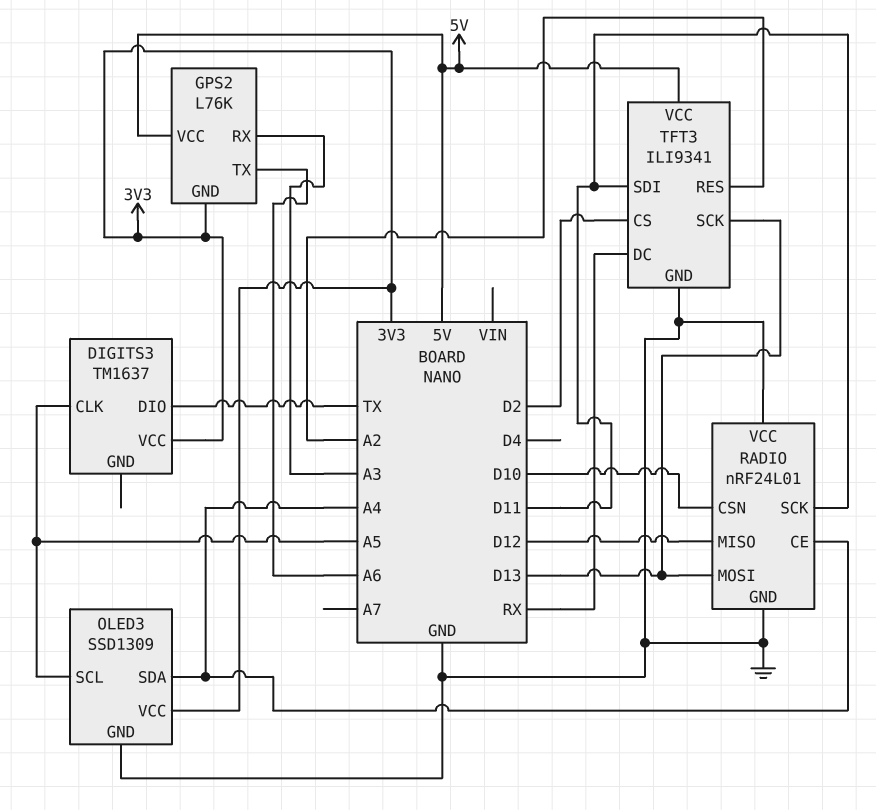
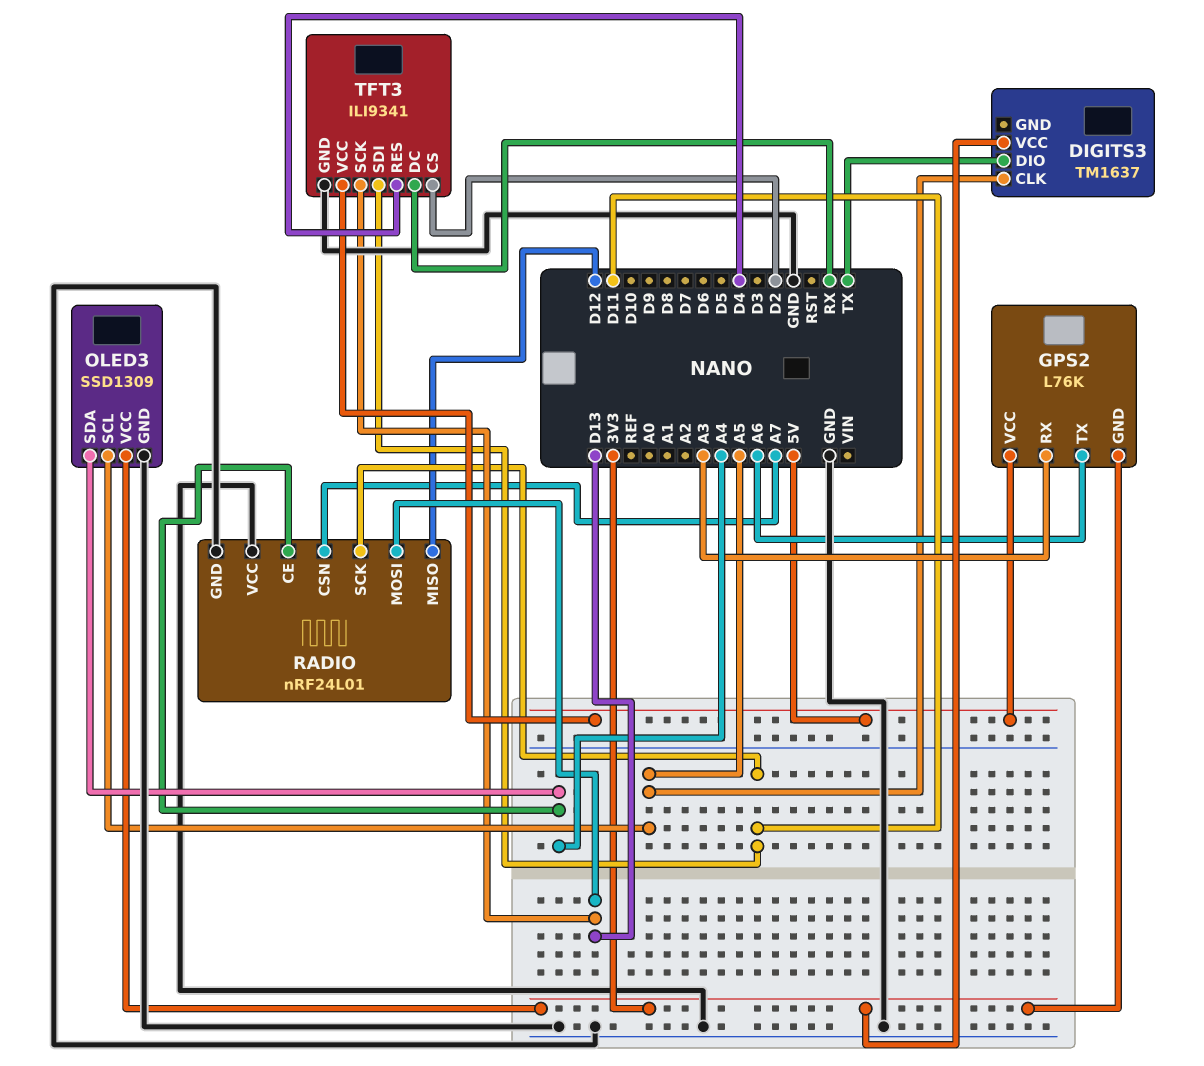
RADIO pin CSN: D10 -> A7
TFT3 pin RES: A2 -> D4

